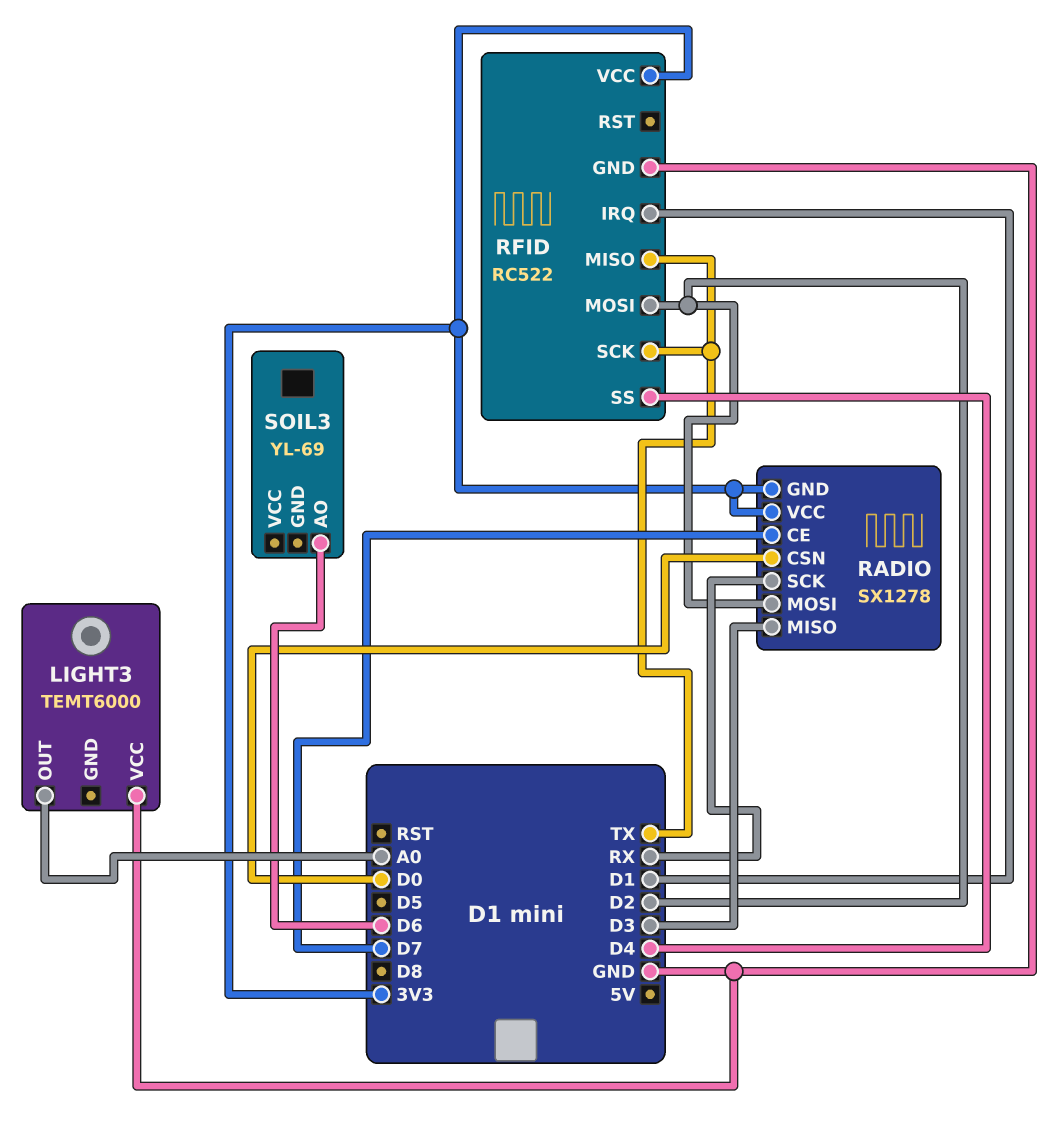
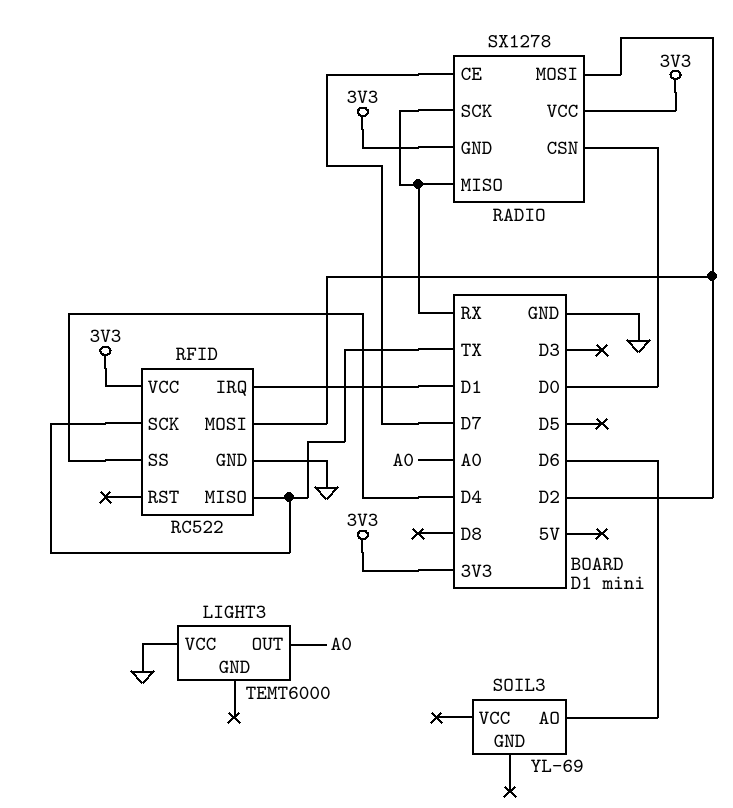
RADIO pin MISO: D3 -> RX

